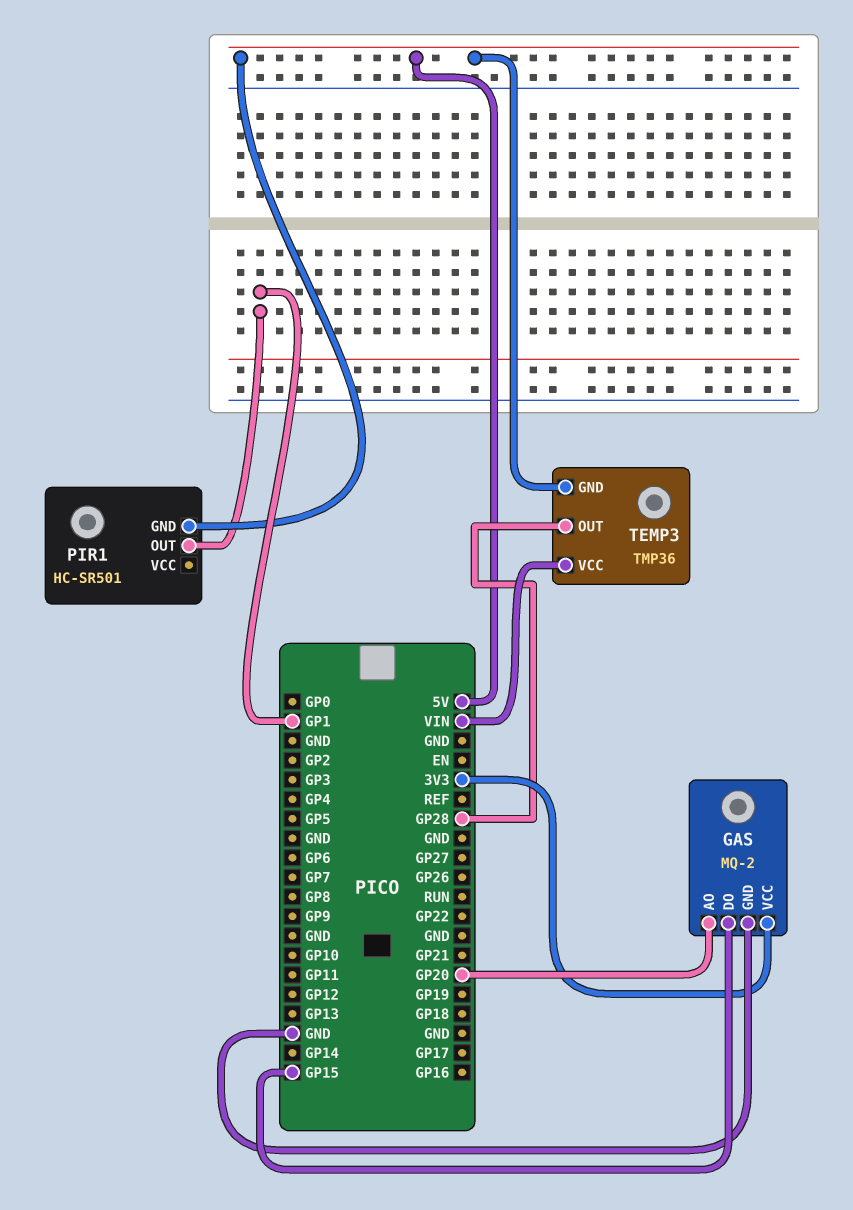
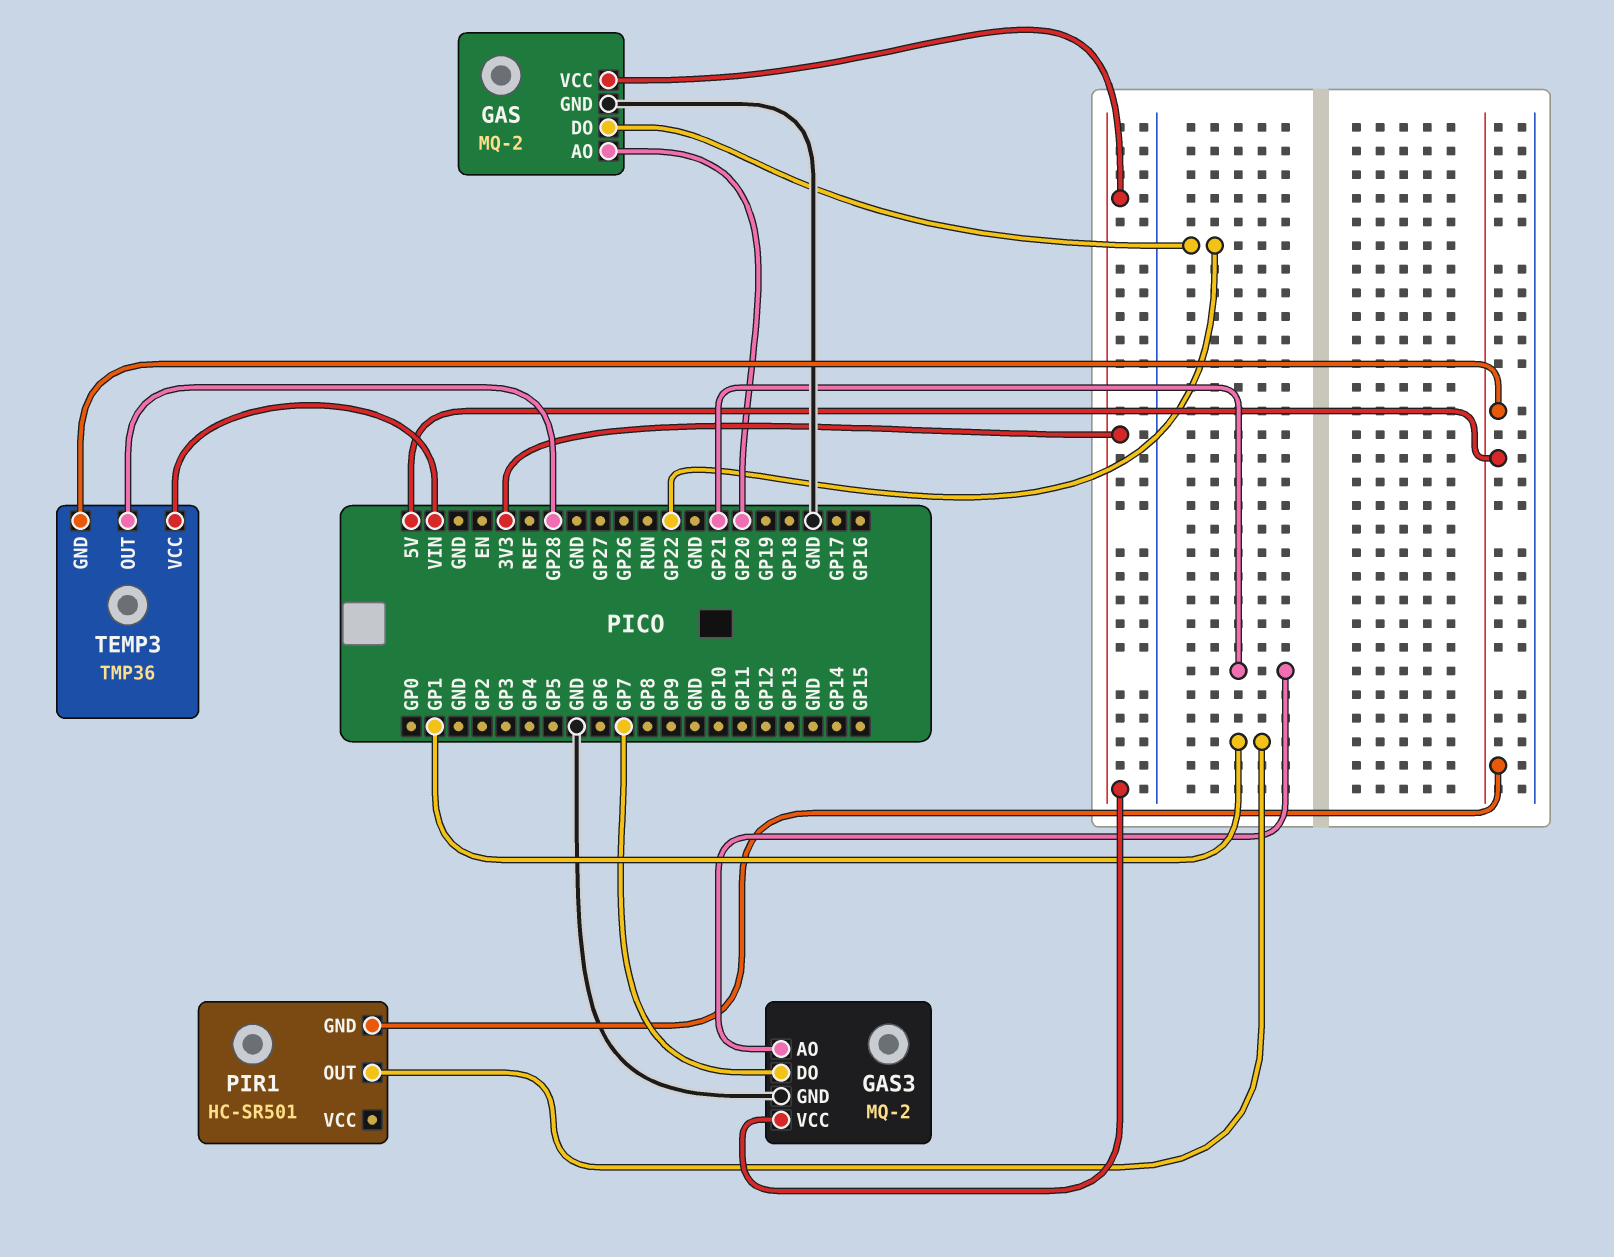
GAS pin DO: GP15 -> GP22
GAS3: none -> MQ-2
GAS3 pin AO: none -> GP21
GAS3 pin DO: none -> GP7
GAS3 pin GND: none -> GND
GAS3 pin VCC: none -> 3V3

